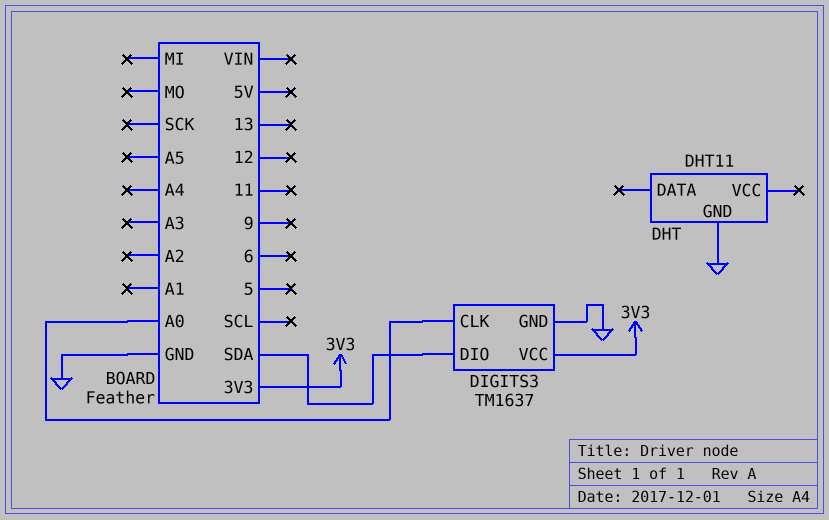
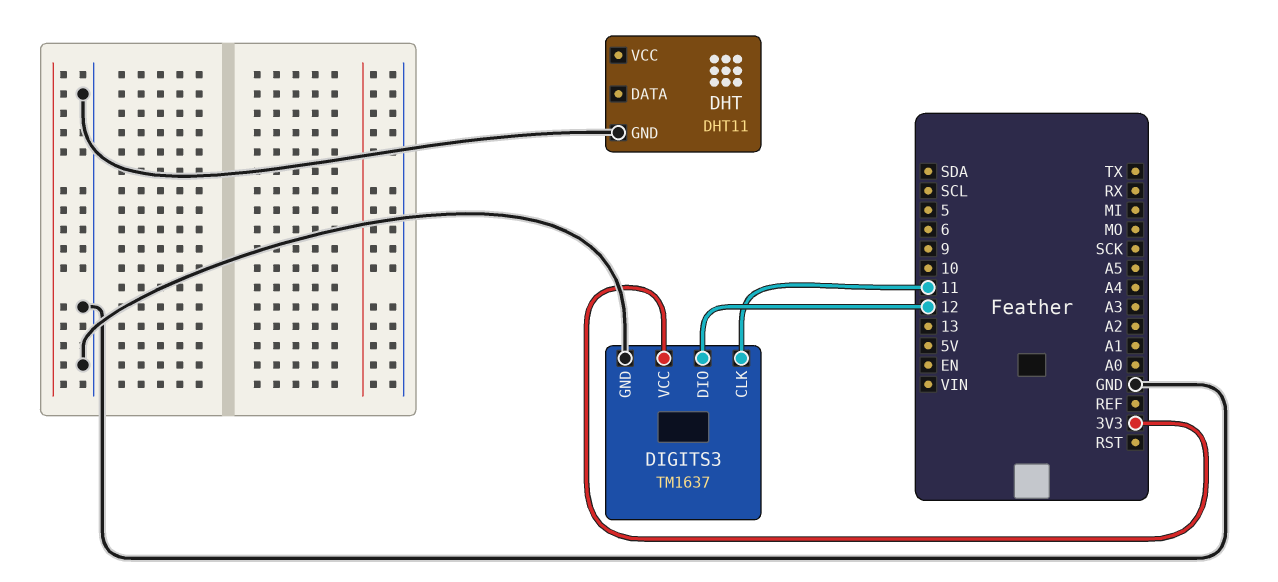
DIGITS3 pin CLK: A0 -> 11
DIGITS3 pin DIO: SDA -> 12

